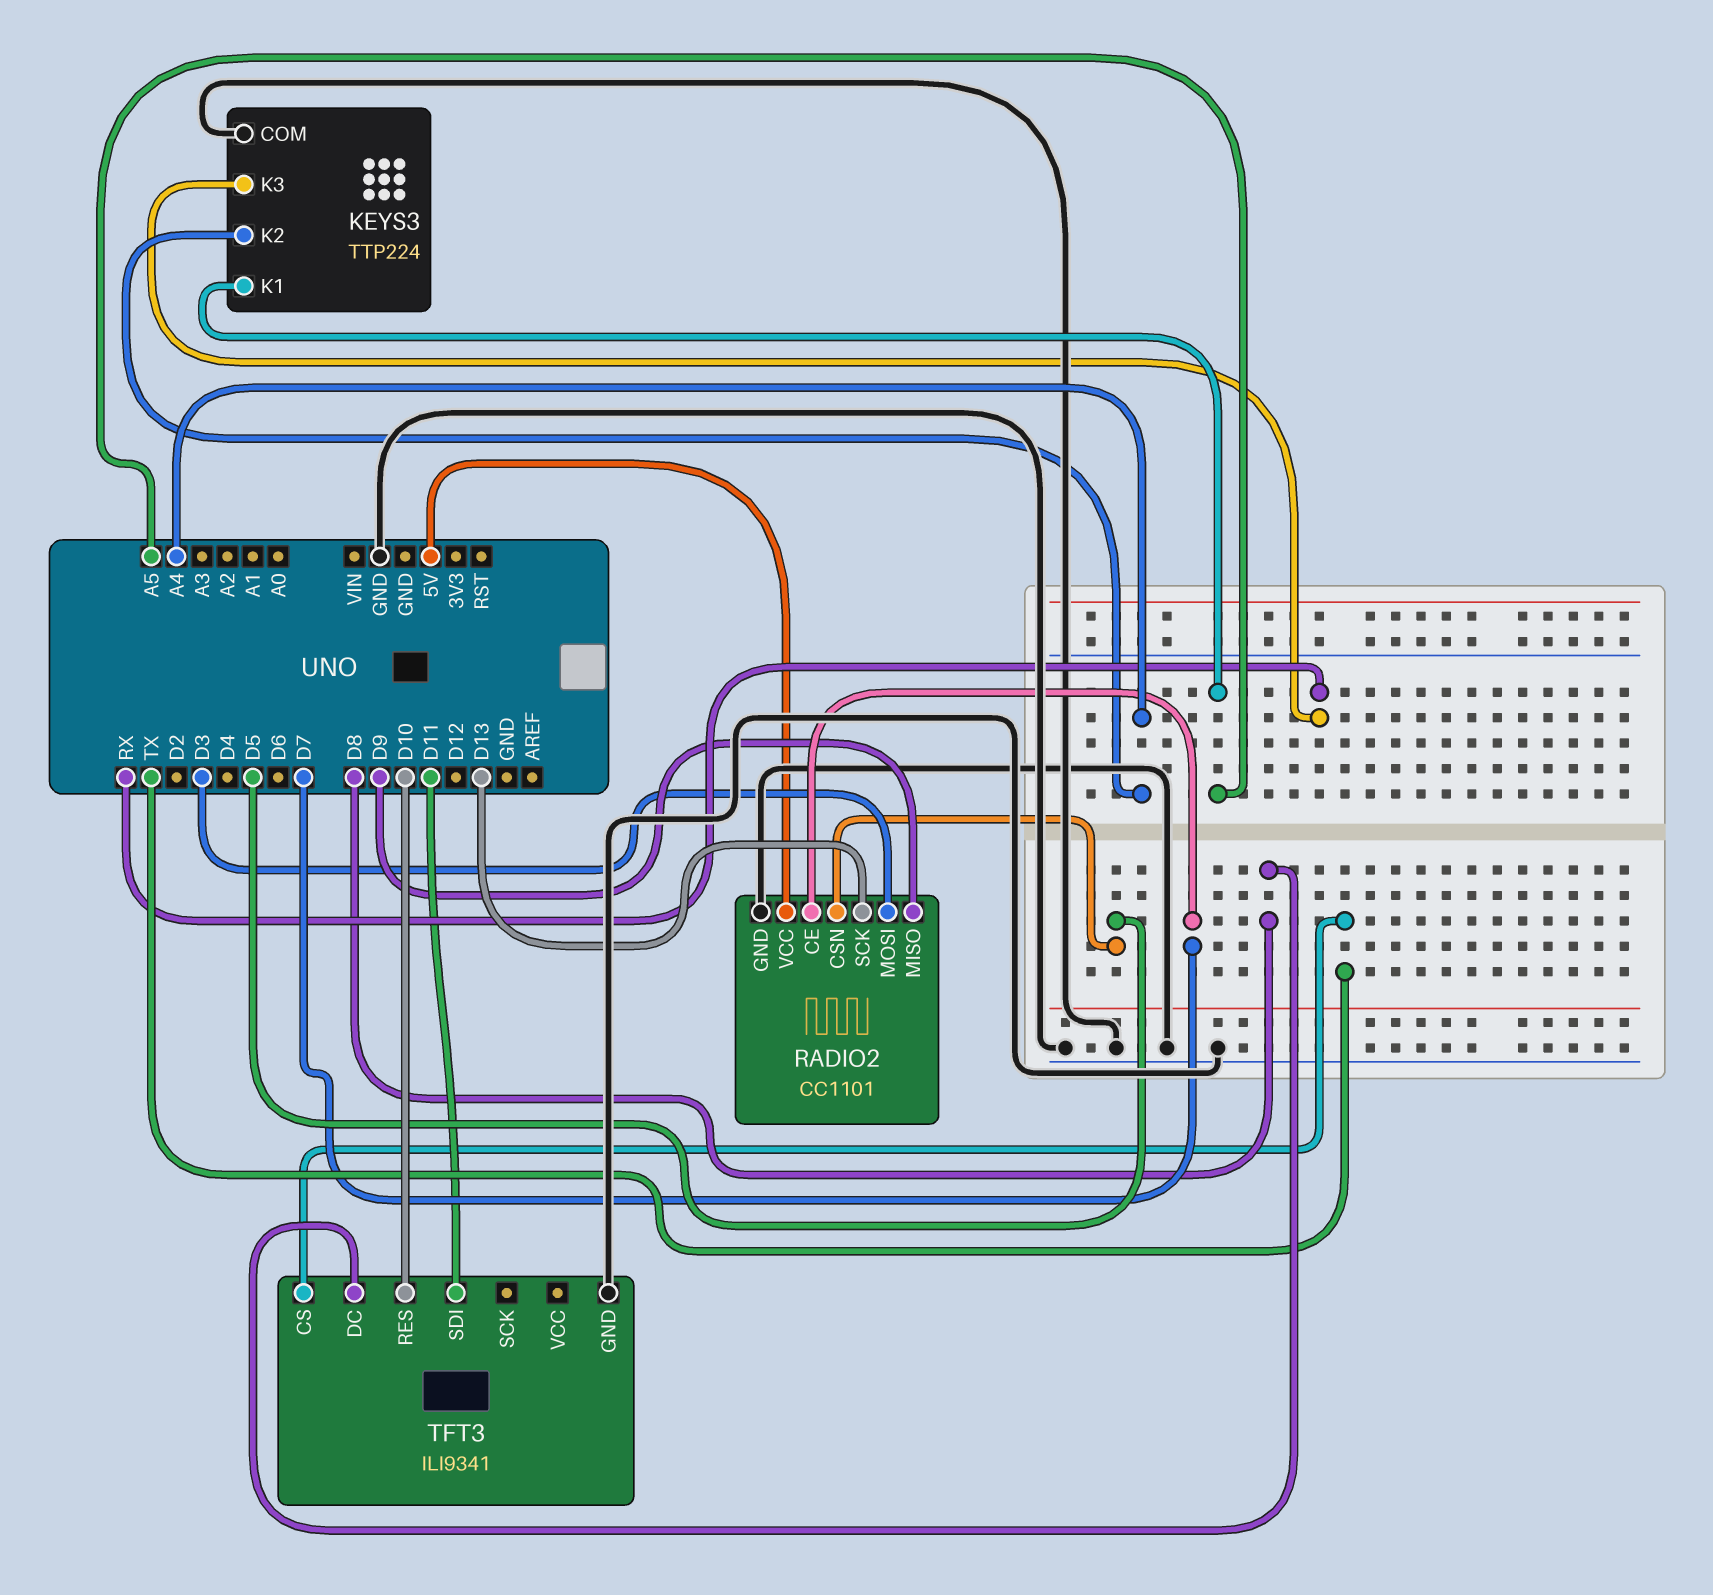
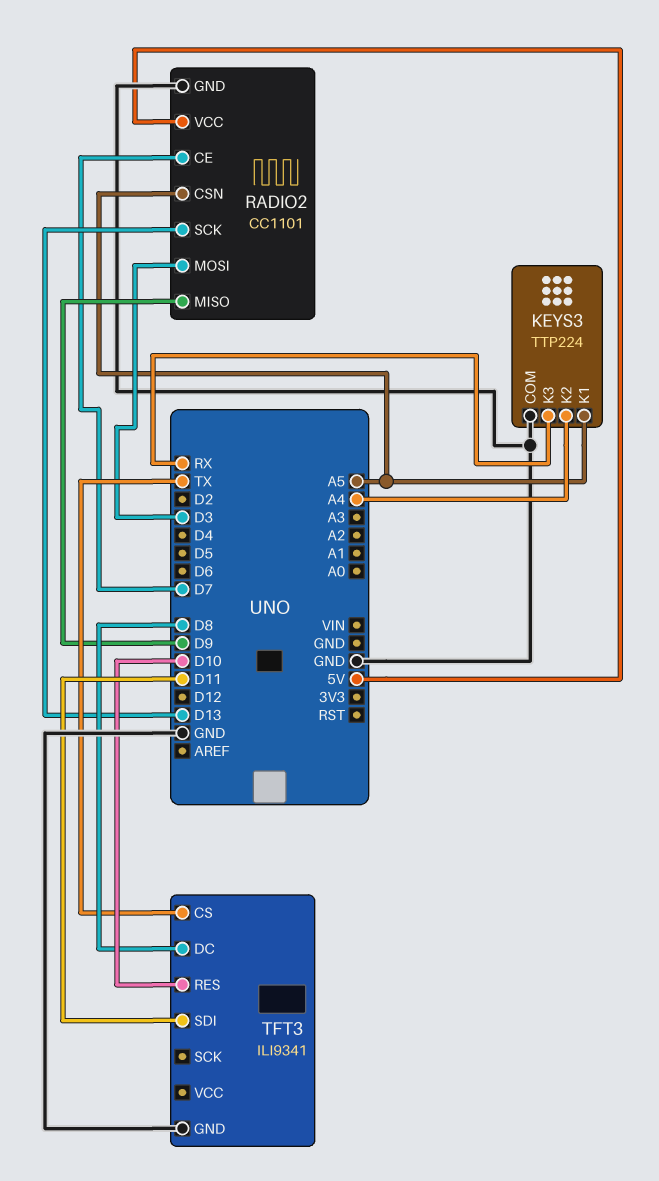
RADIO2 pin CSN: D5 -> A5

